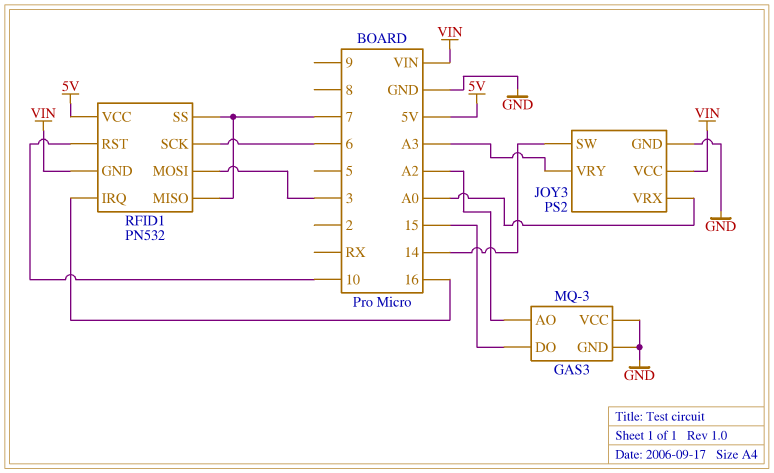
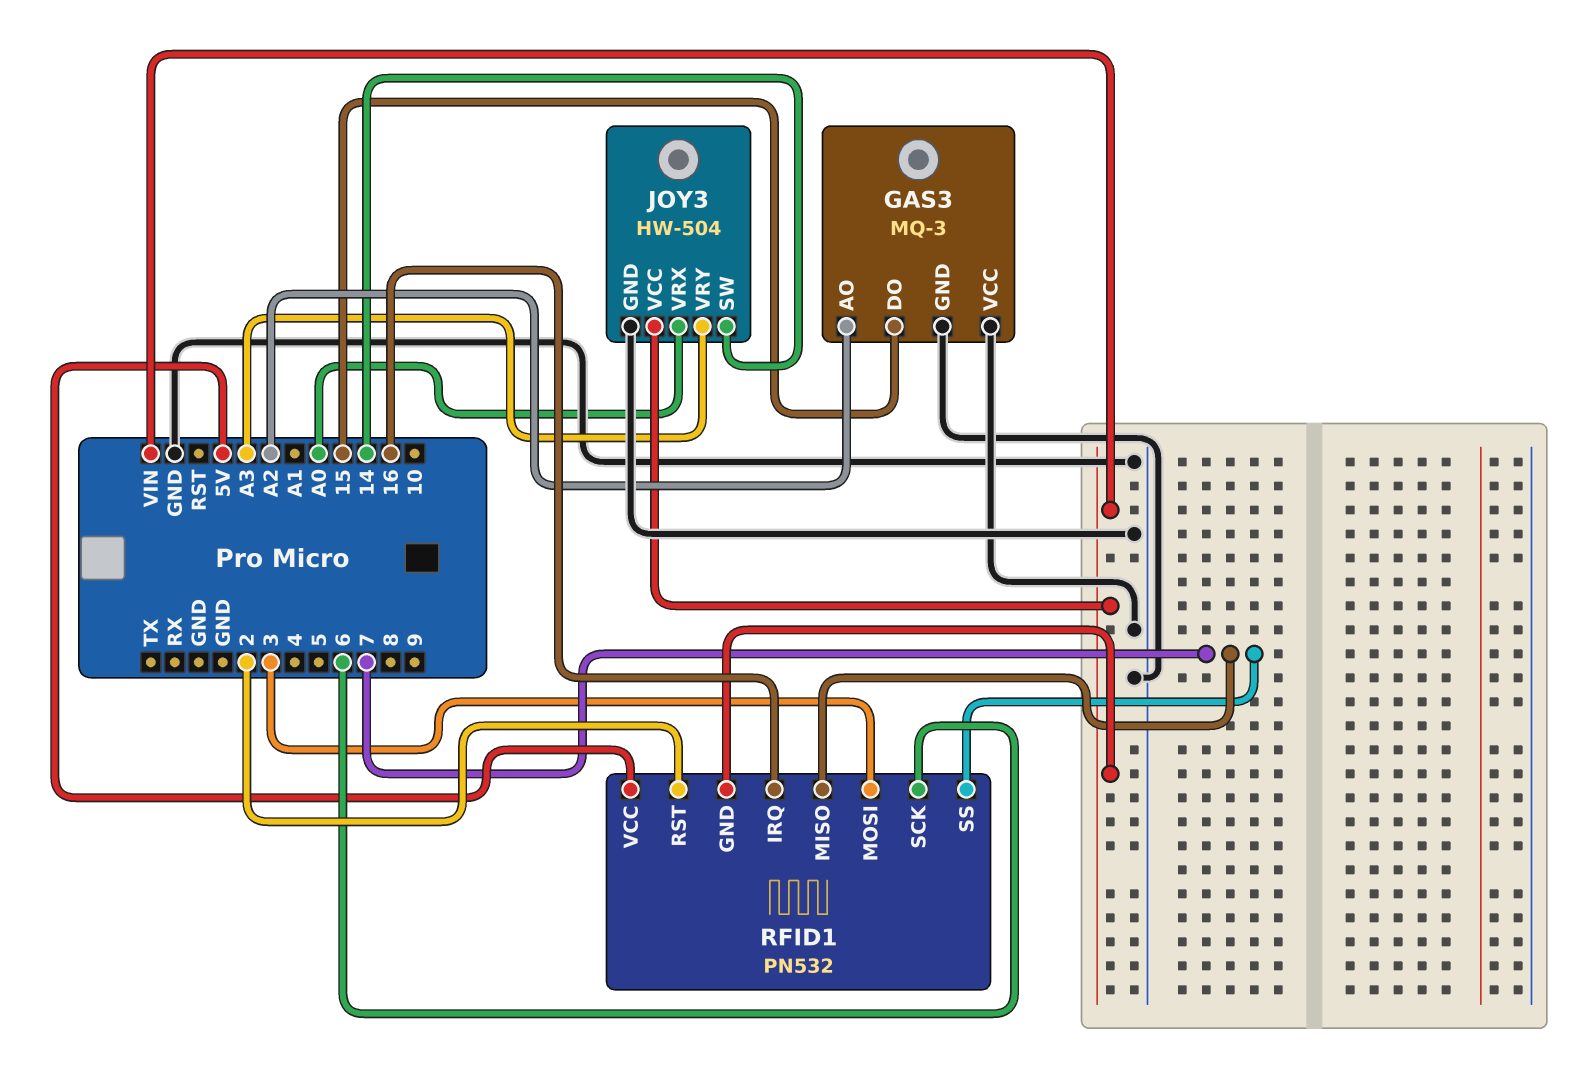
JOY3: PS2 -> HW-504
RFID1 pin RST: 10 -> 2

